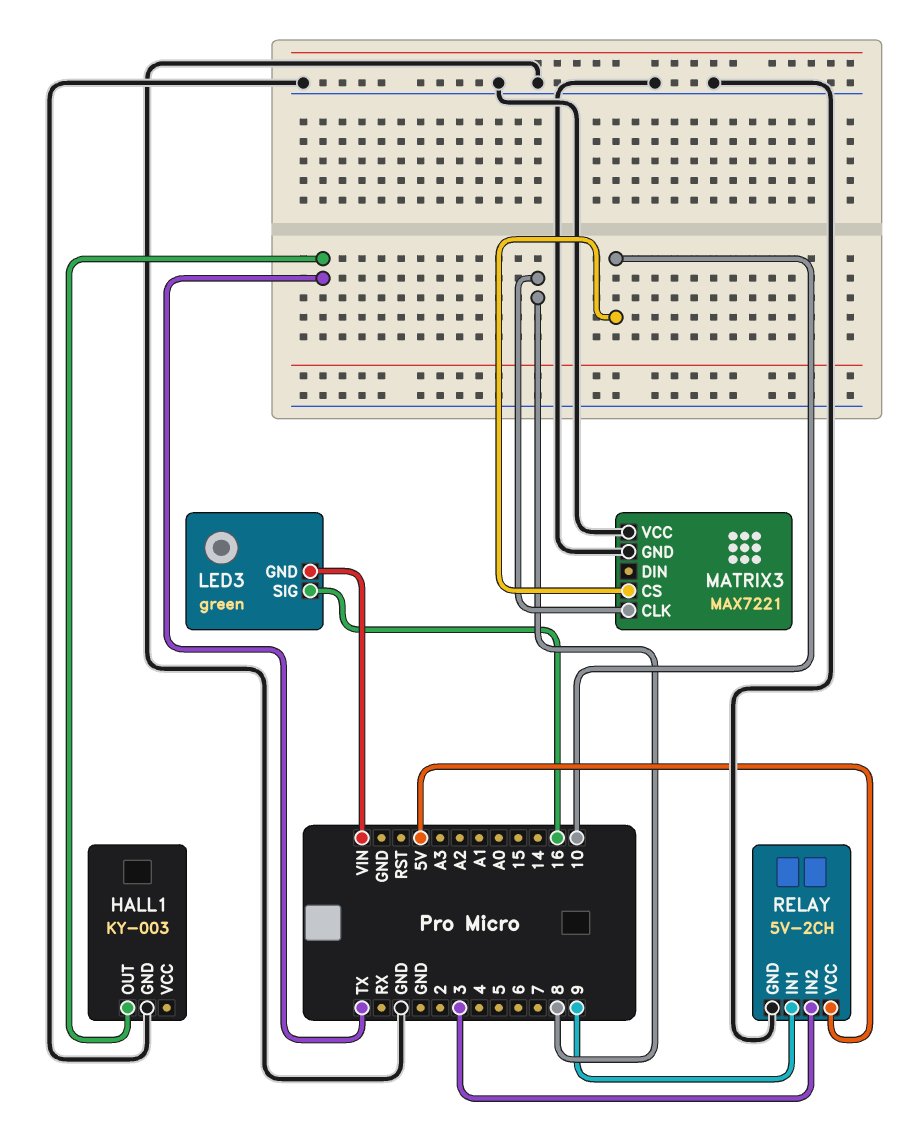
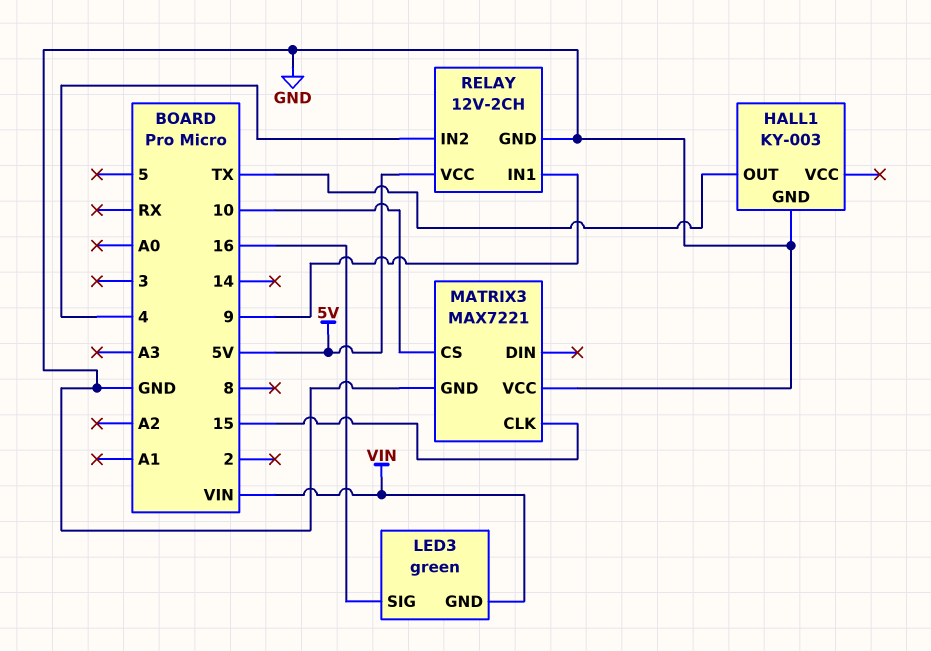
MATRIX3 pin CLK: 8 -> 15
RELAY: 5V-2CH -> 12V-2CH
RELAY pin IN2: 3 -> 4

